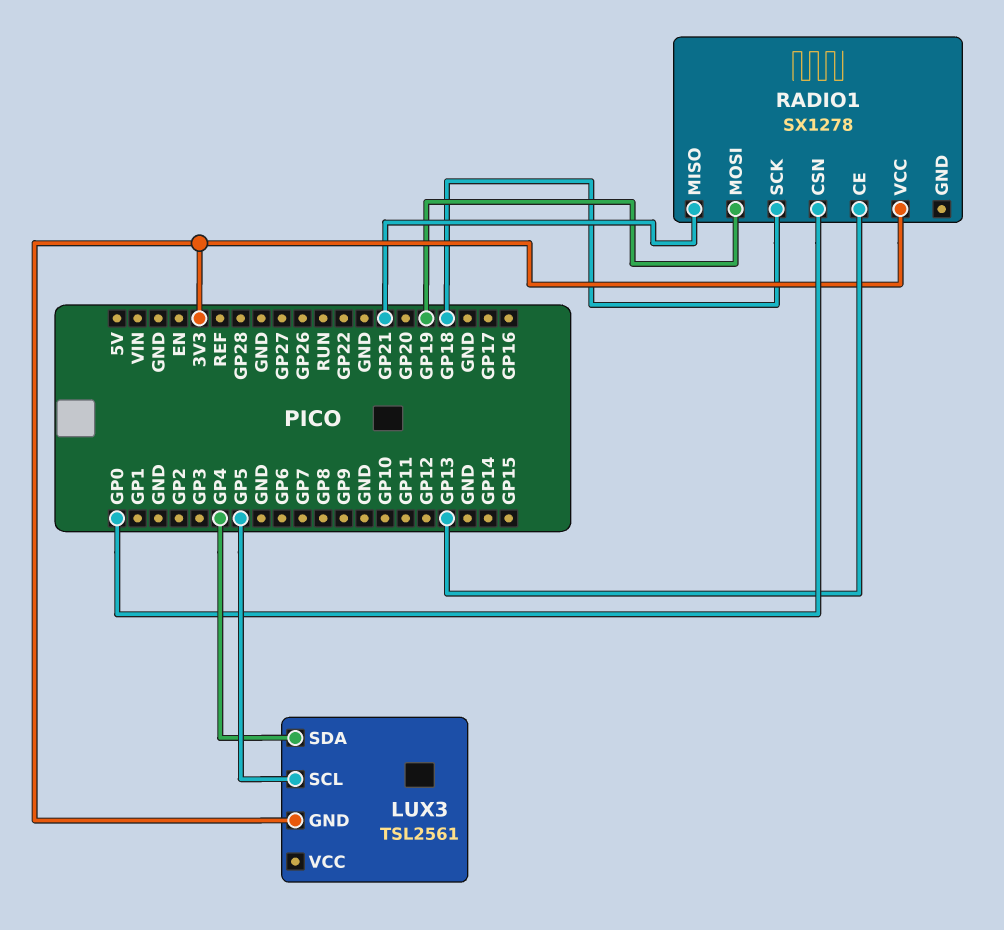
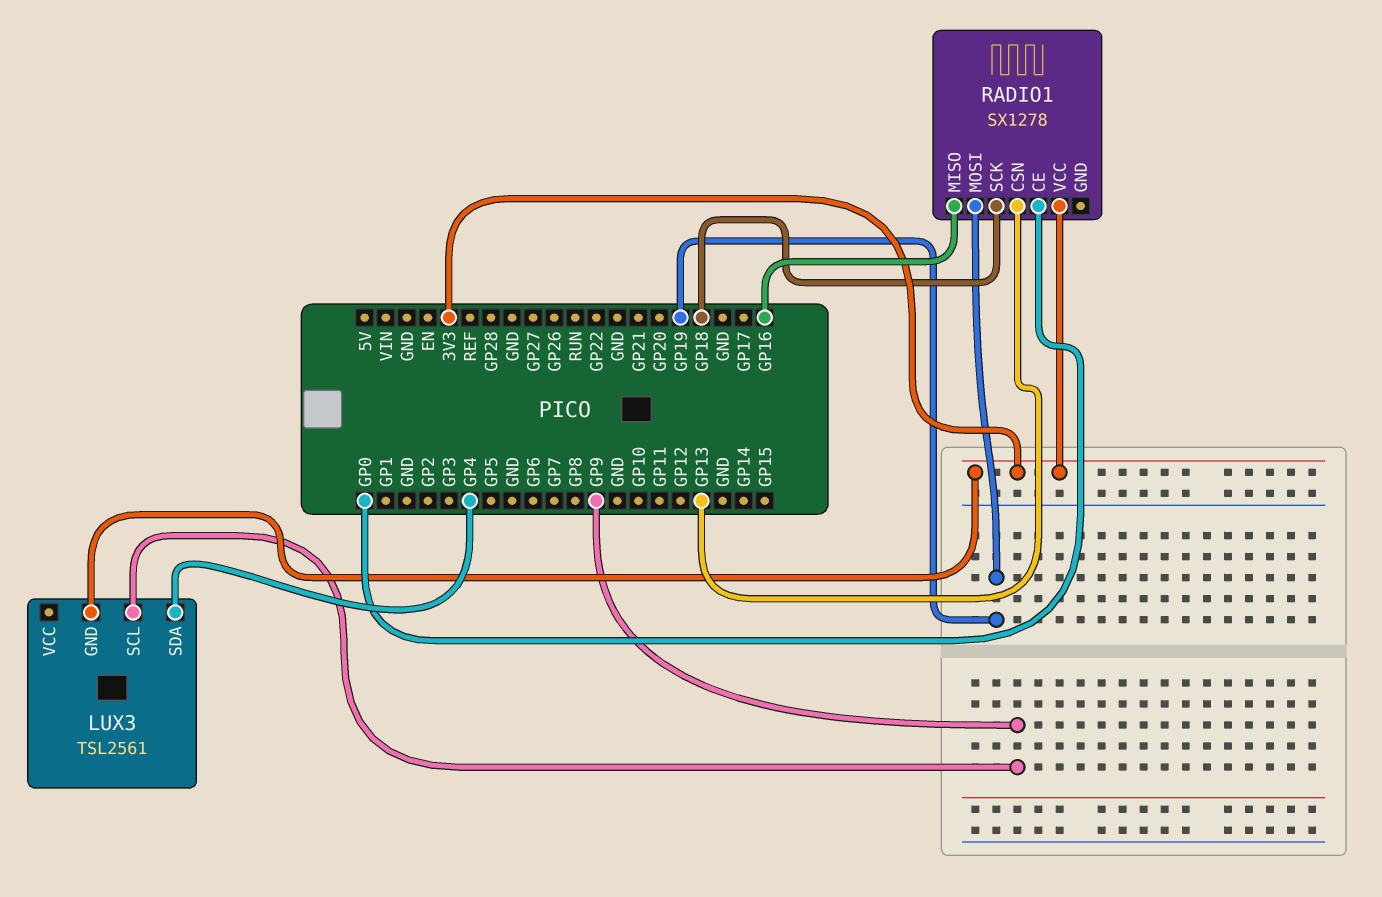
LUX3 pin SCL: GP5 -> GP9
RADIO1 pin CE: GP13 -> GP0
RADIO1 pin CSN: GP0 -> GP13
RADIO1 pin MISO: GP21 -> GP16

